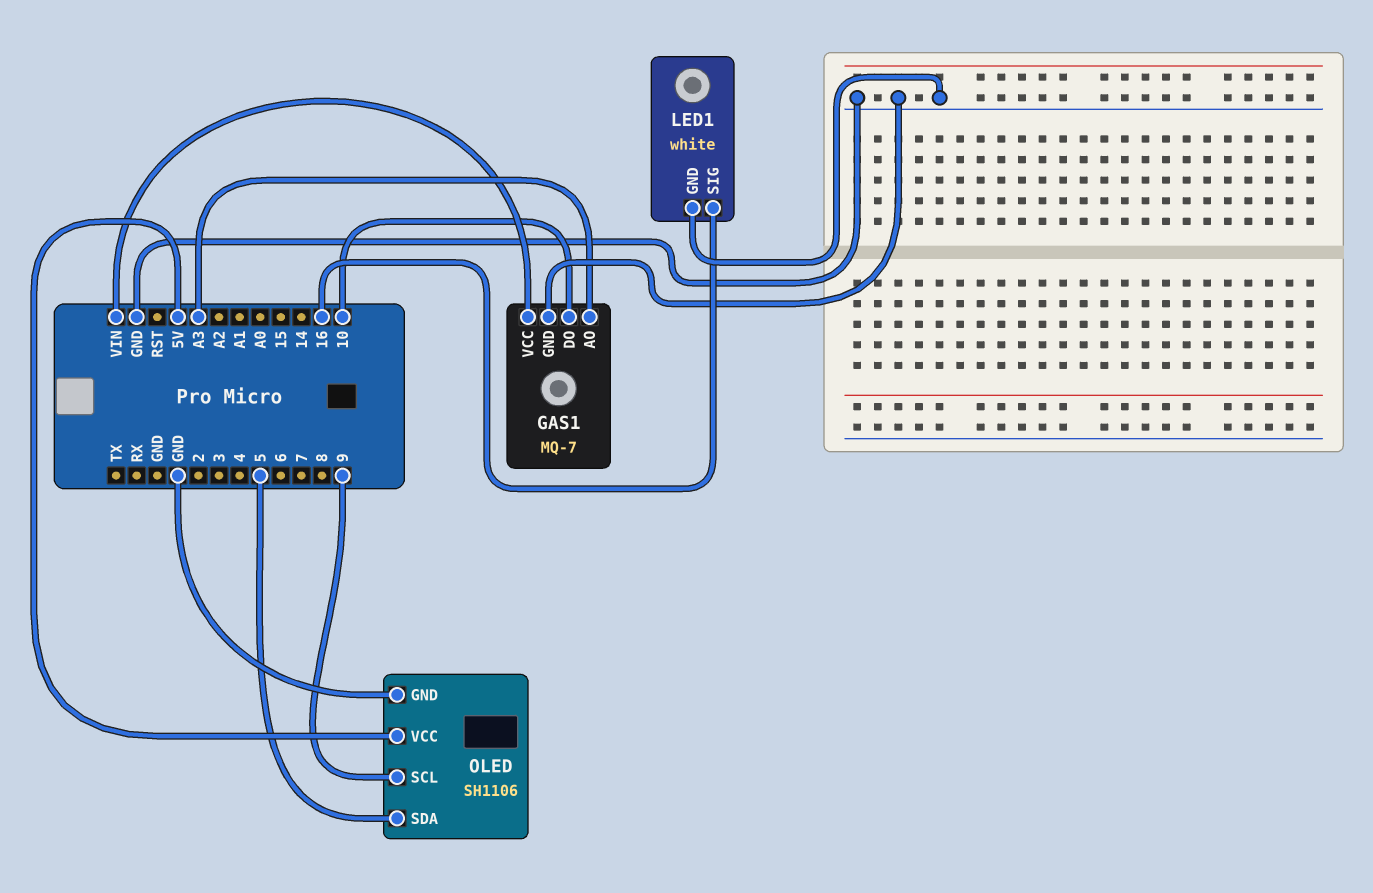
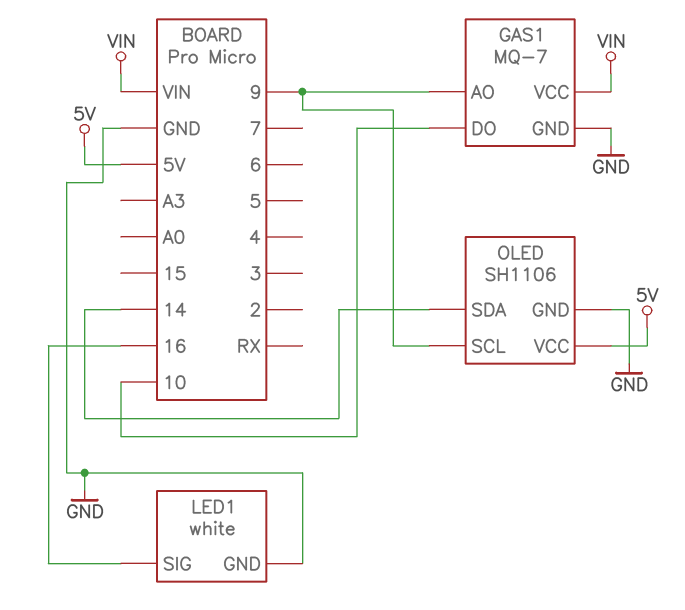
GAS1 pin AO: A3 -> 9
OLED pin SDA: 5 -> 14

